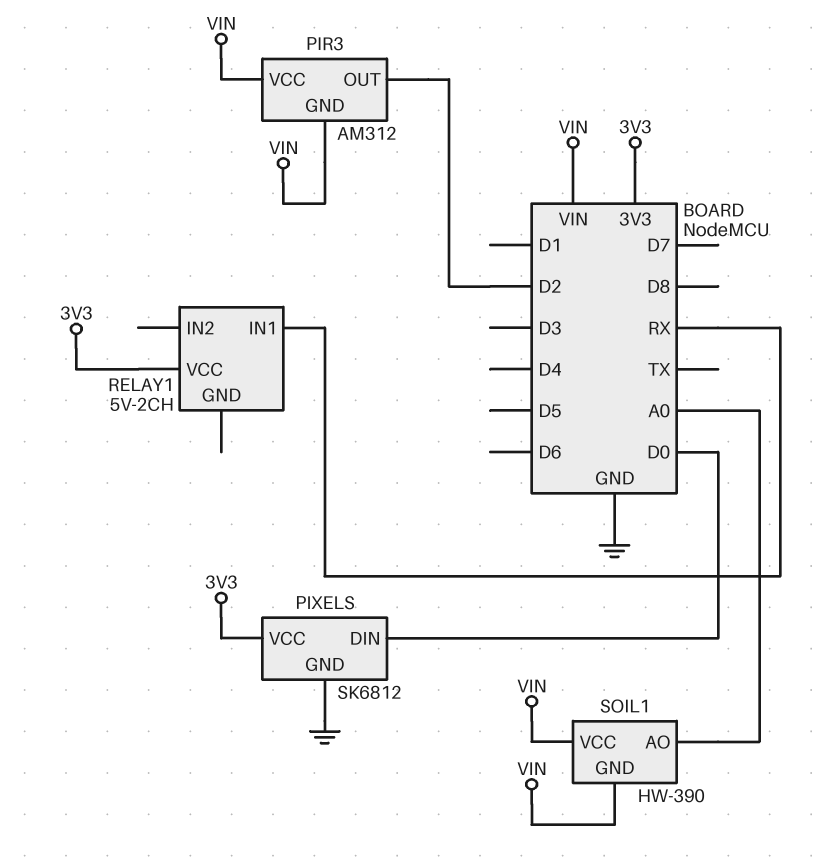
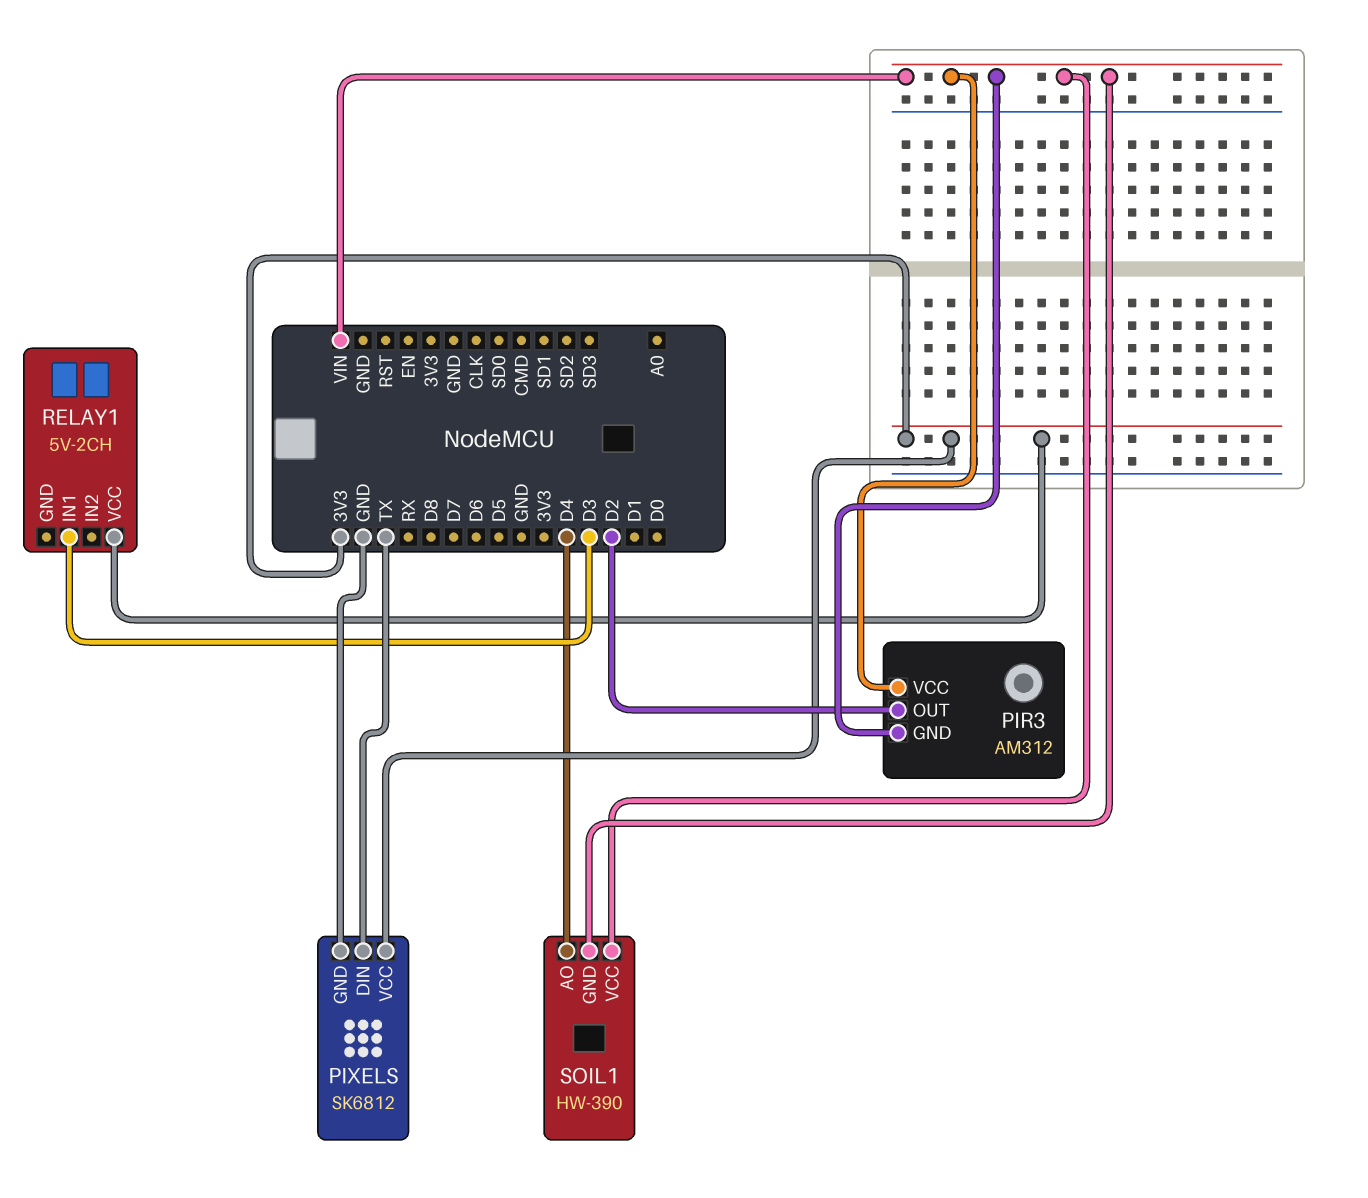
PIXELS pin DIN: D0 -> TX
RELAY1 pin IN1: RX -> D3
SOIL1 pin AO: A0 -> D4

